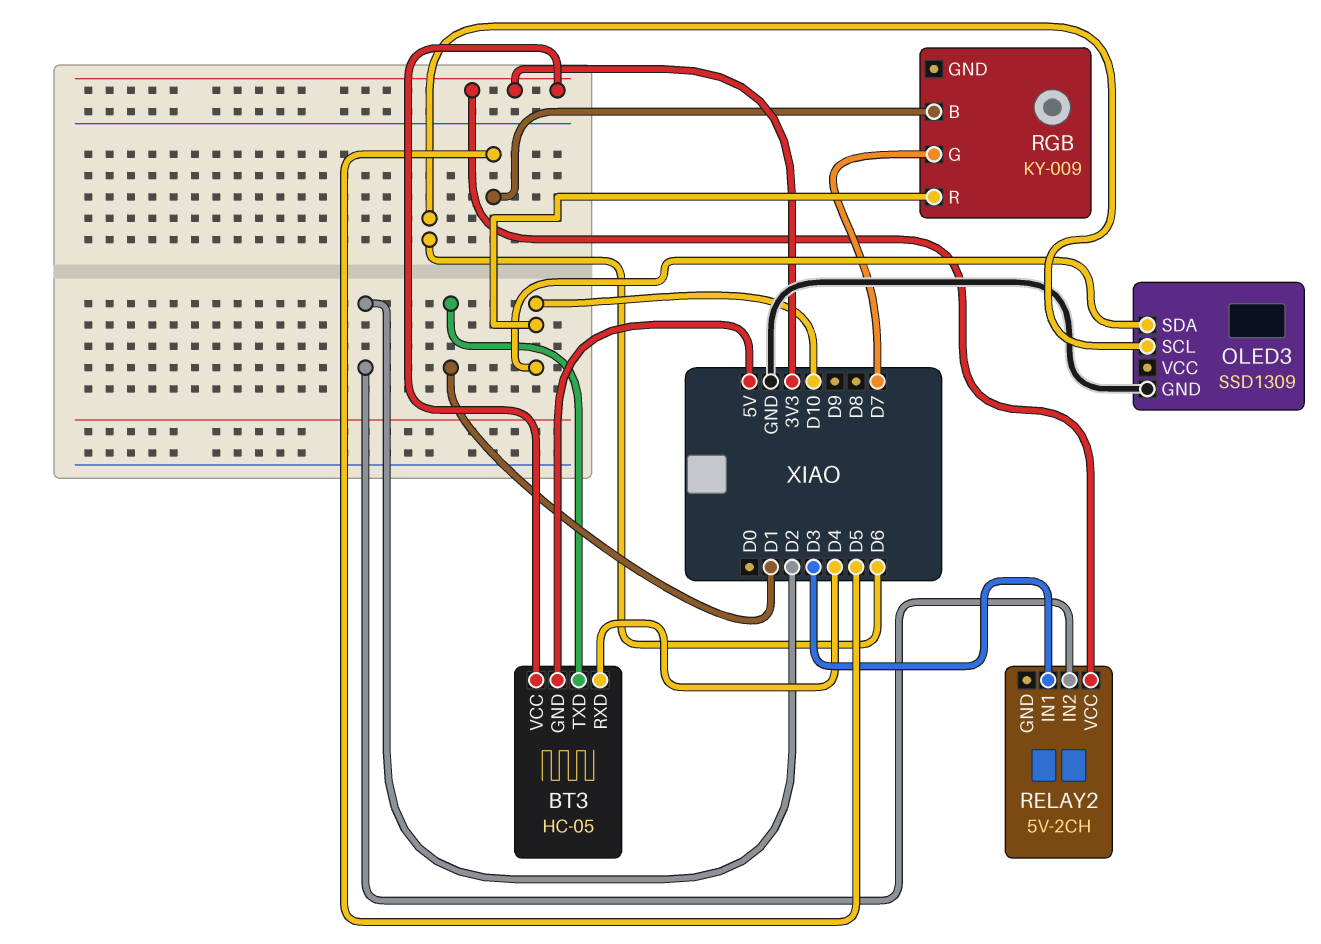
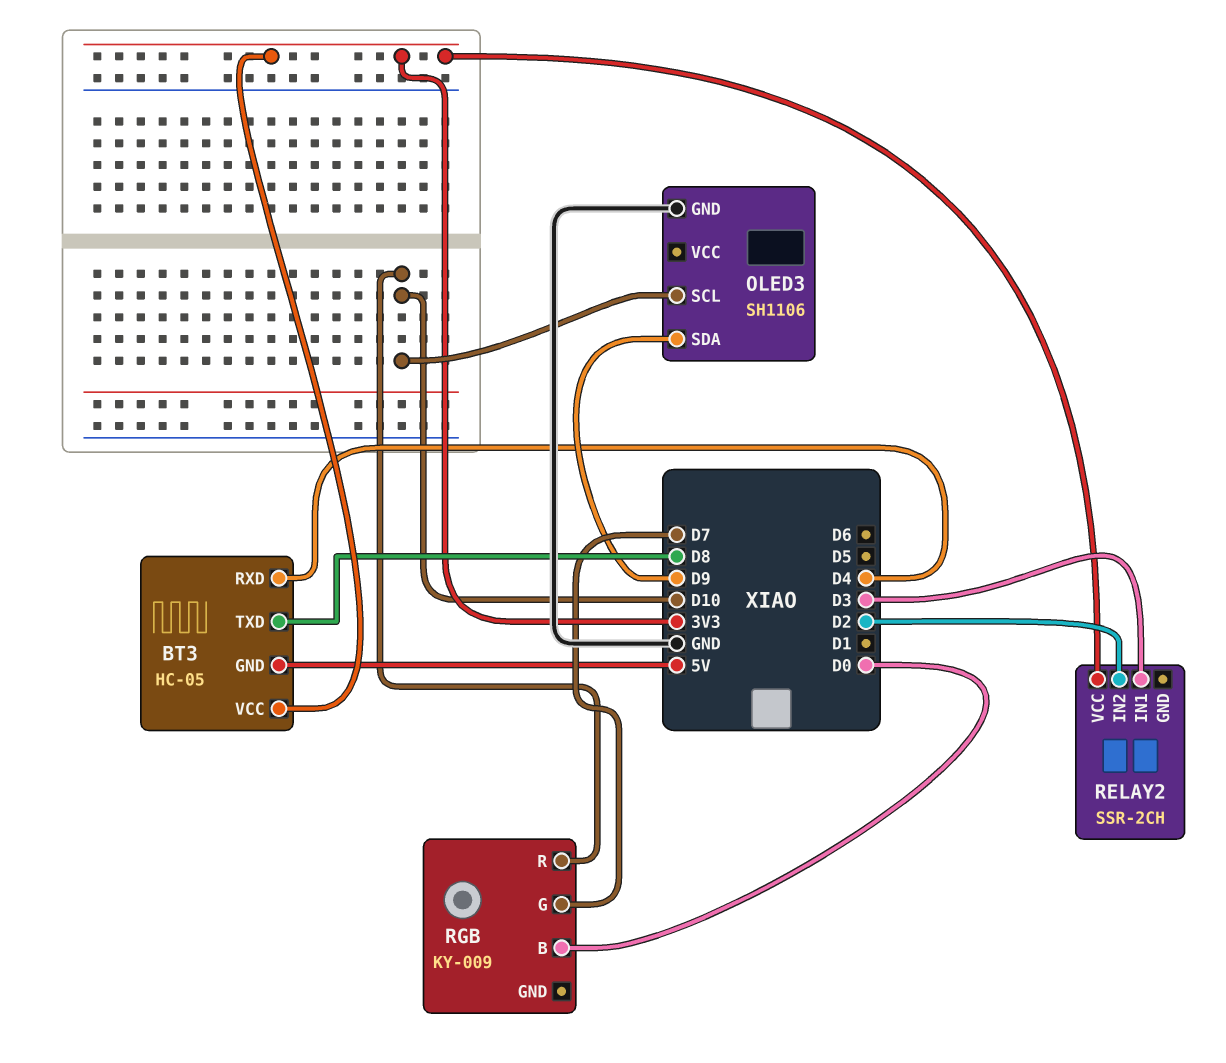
BT3 pin TXD: D1 -> D8
OLED3: SSD1309 -> SH1106
OLED3 pin SCL: D6 -> D10
OLED3 pin SDA: D10 -> D9
RELAY2: 5V-2CH -> SSR-2CH
RGB pin B: D5 -> D0

